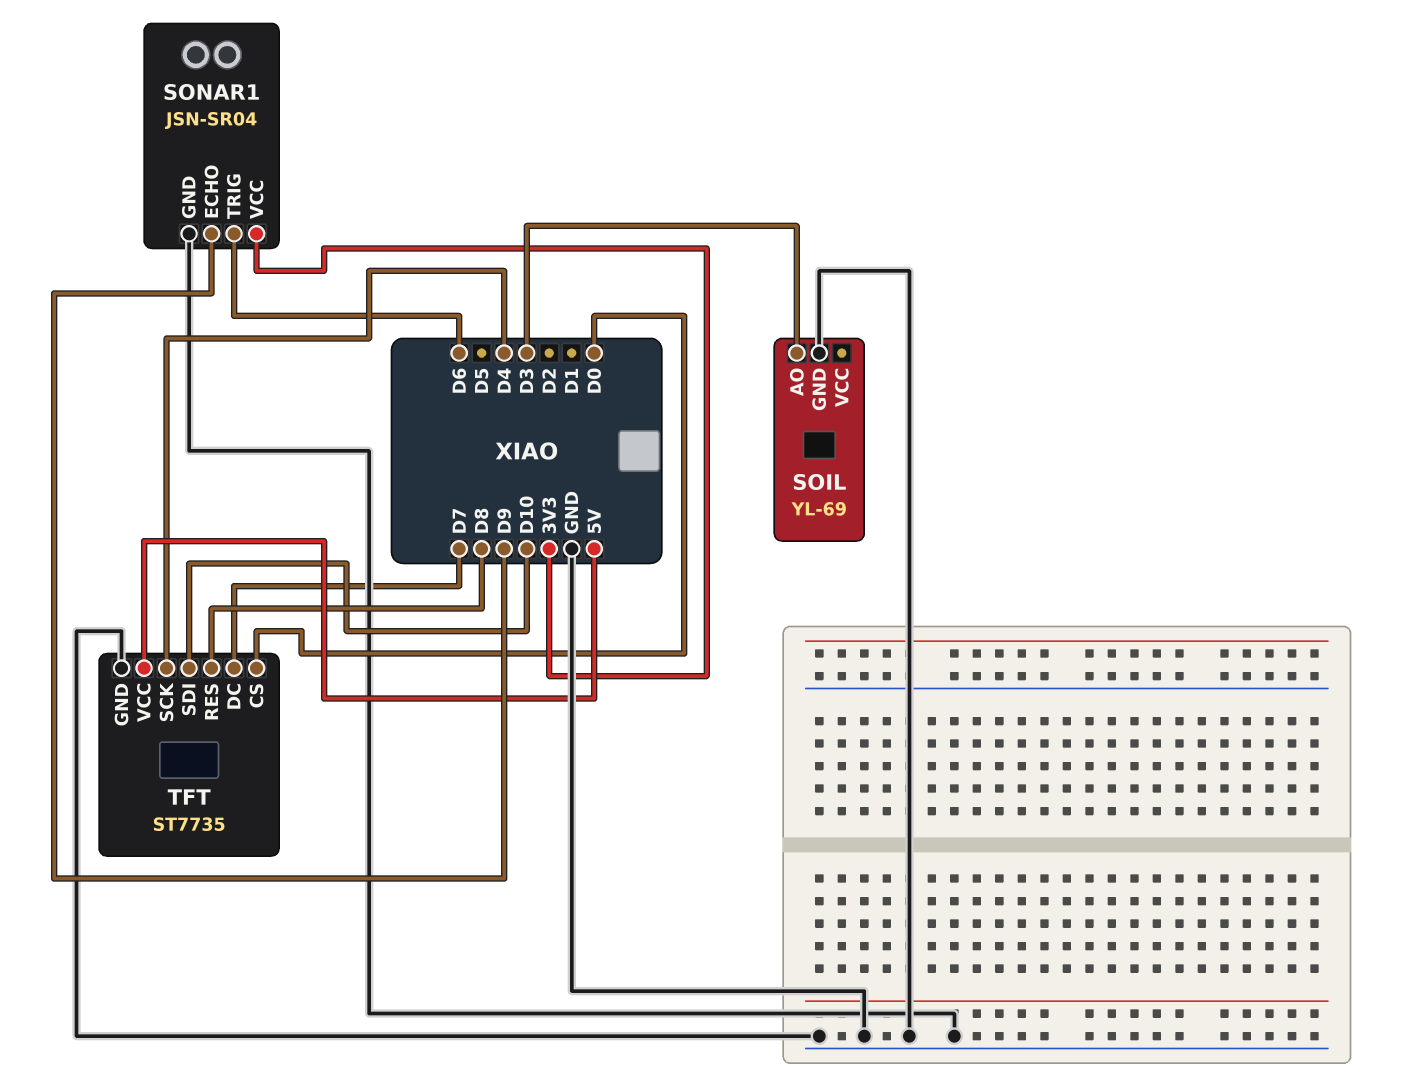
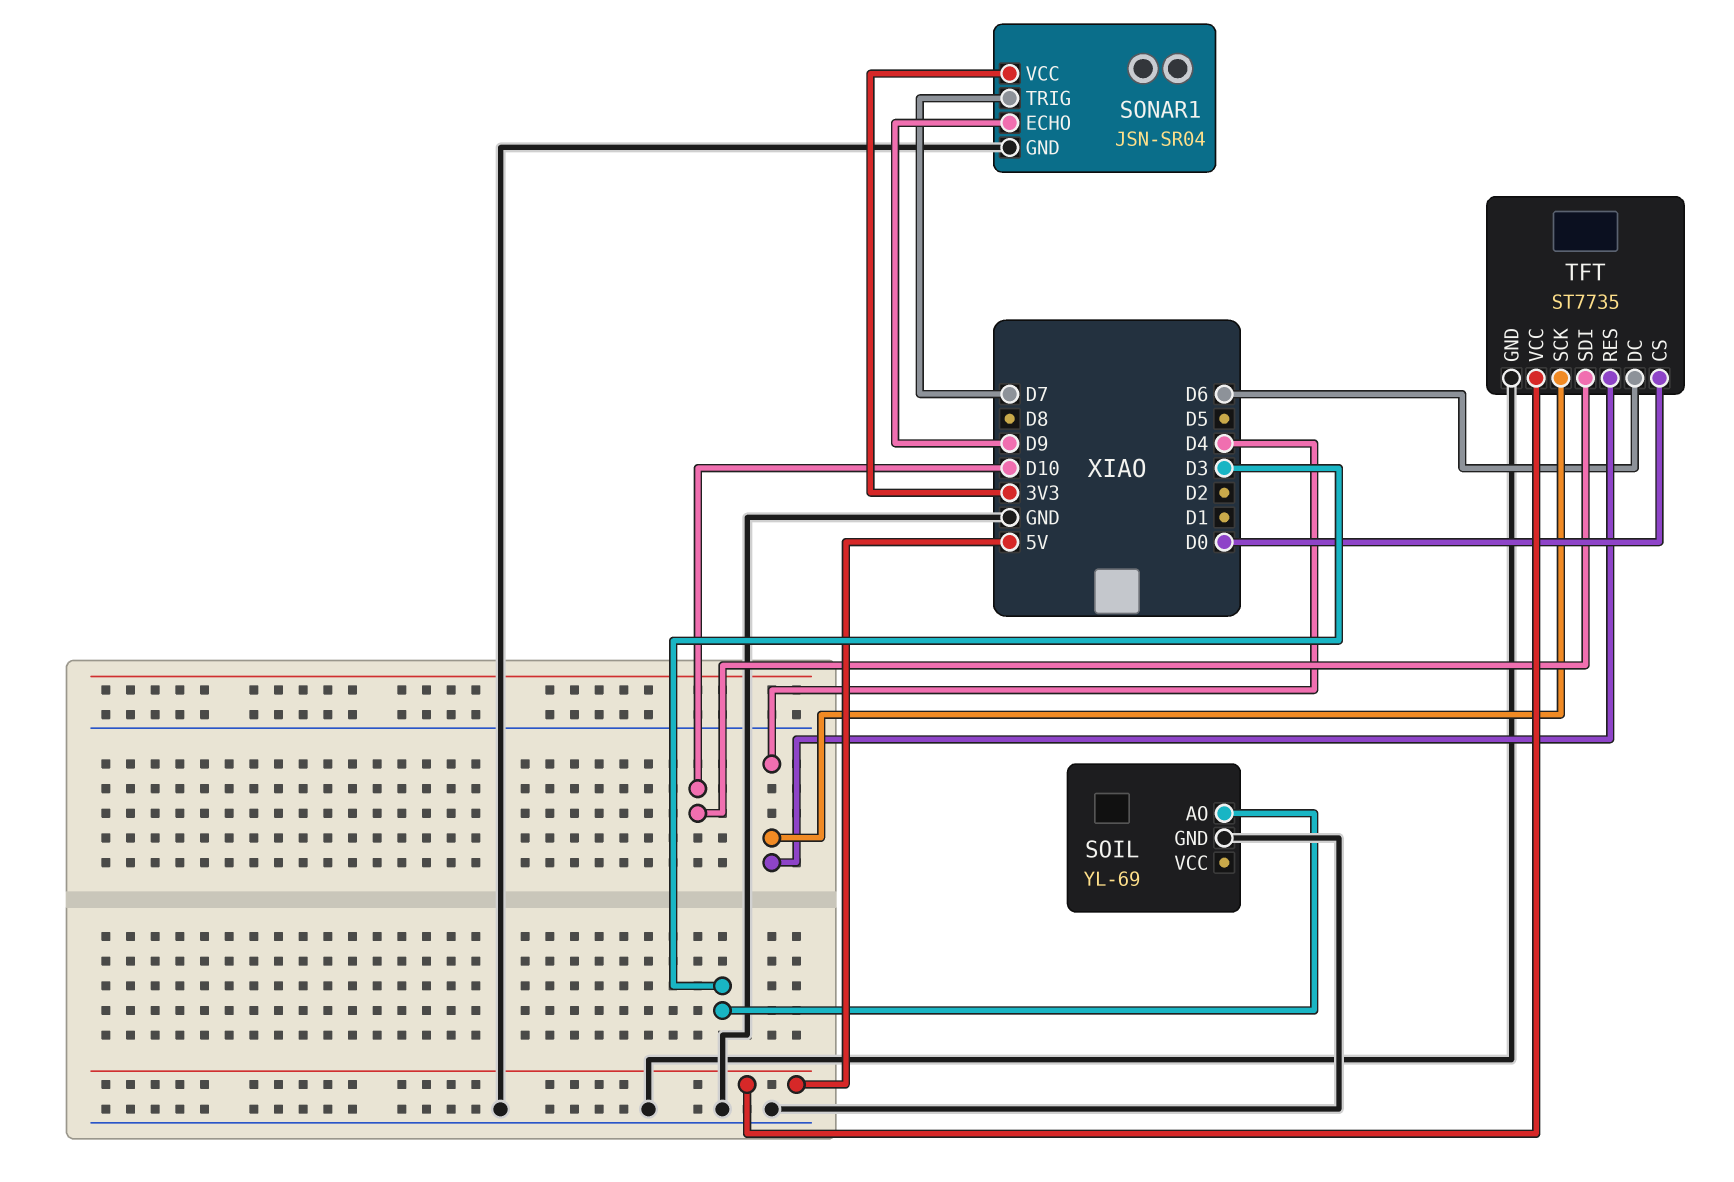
SONAR1 pin TRIG: D6 -> D7
TFT pin DC: D7 -> D6
TFT pin RES: D8 -> D4

